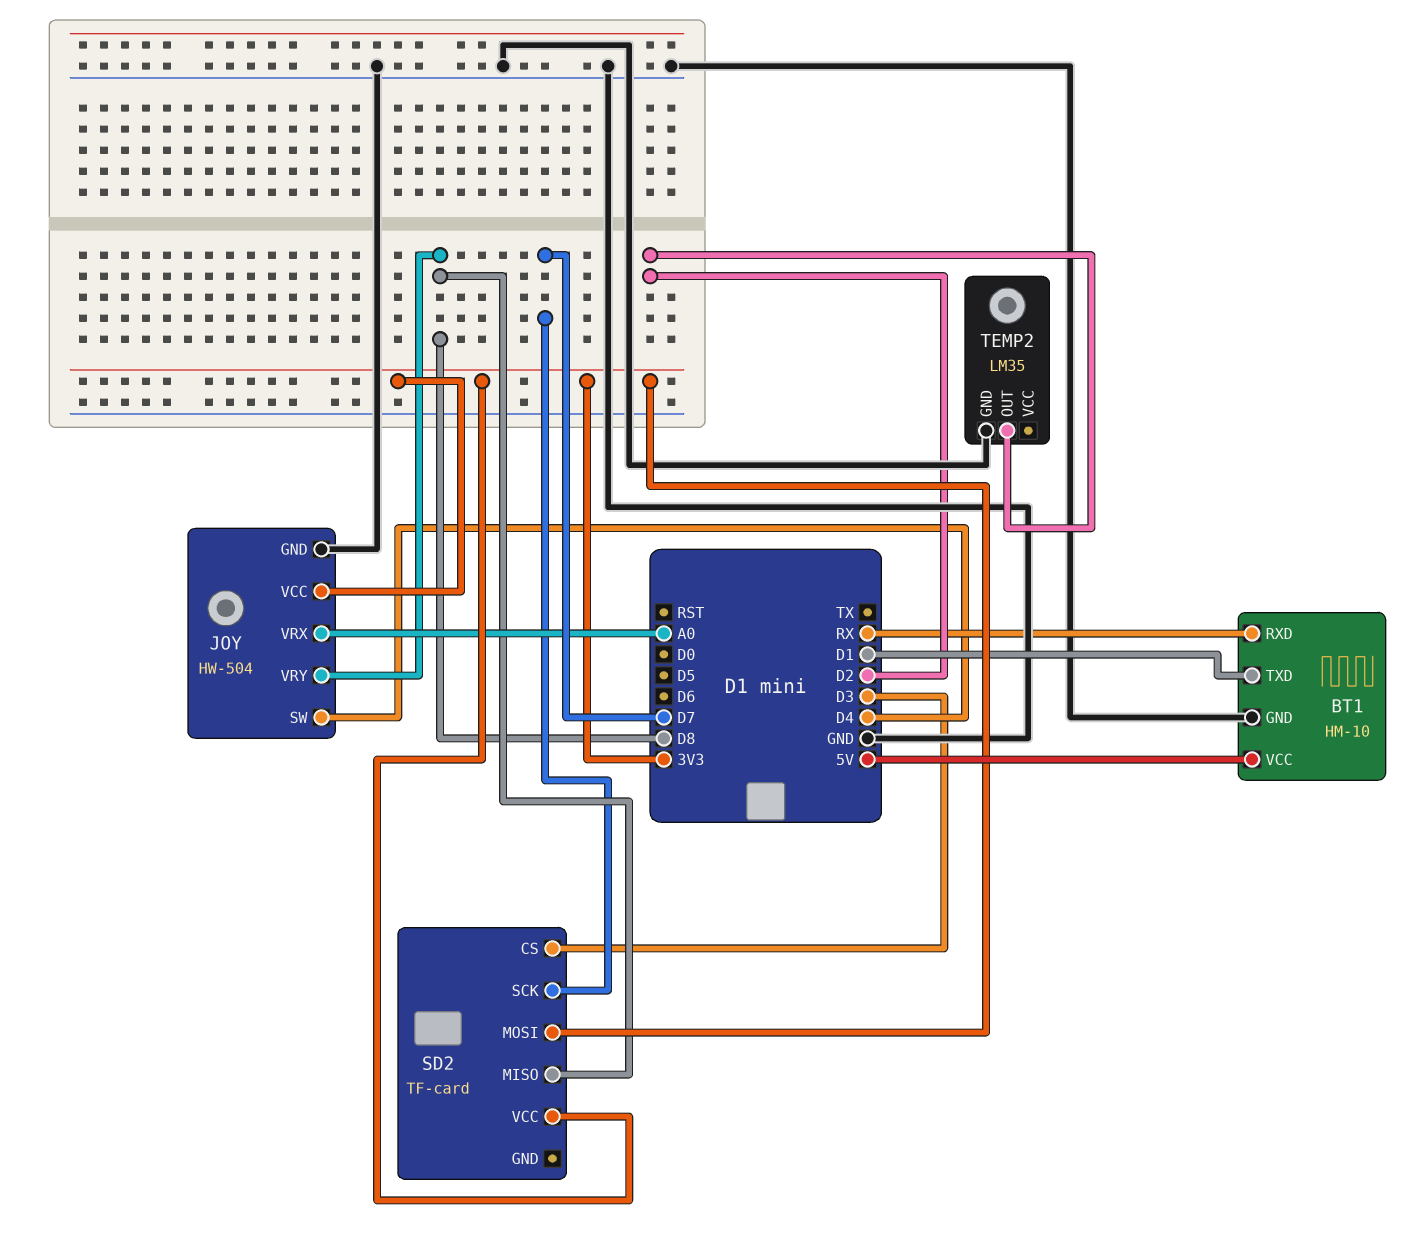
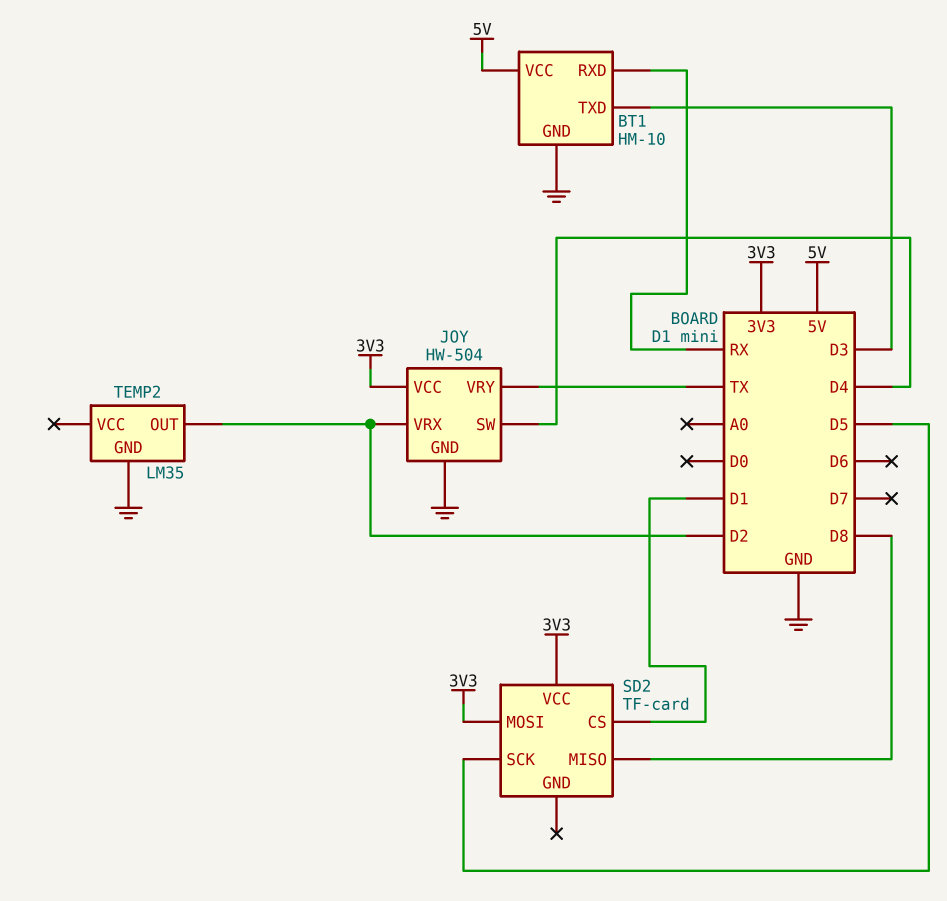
BT1 pin TXD: D1 -> D3
JOY pin VRX: A0 -> D2
JOY pin VRY: D8 -> TX
SD2 pin CS: D3 -> D1
SD2 pin SCK: D7 -> D5

